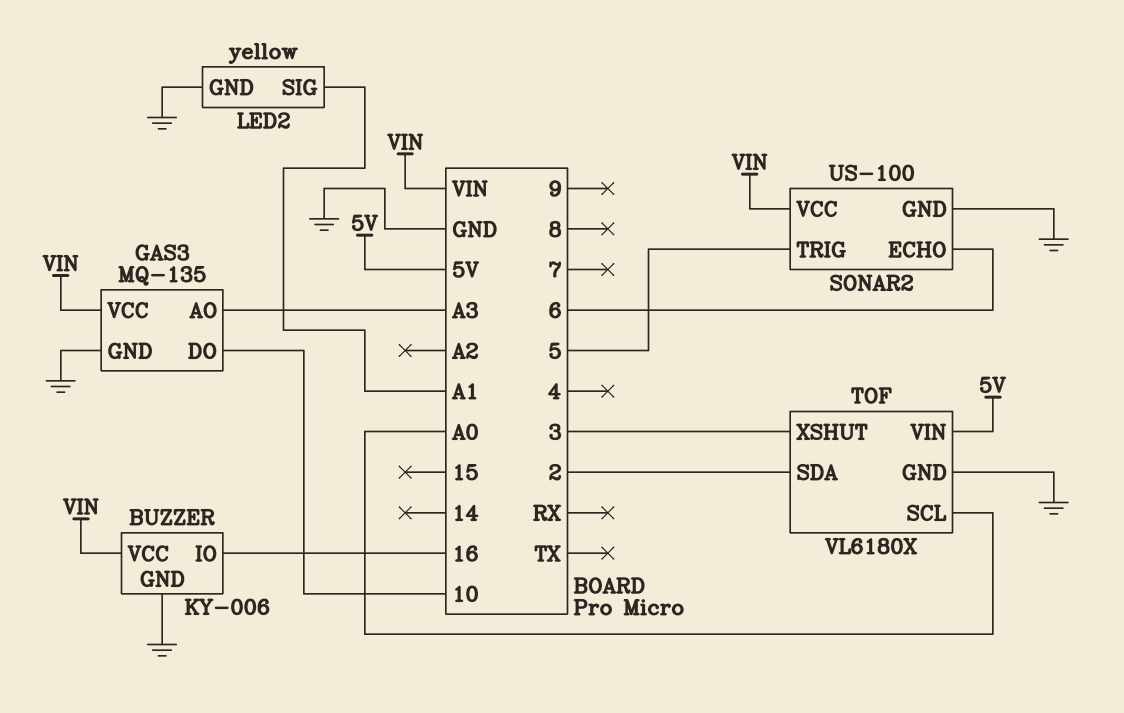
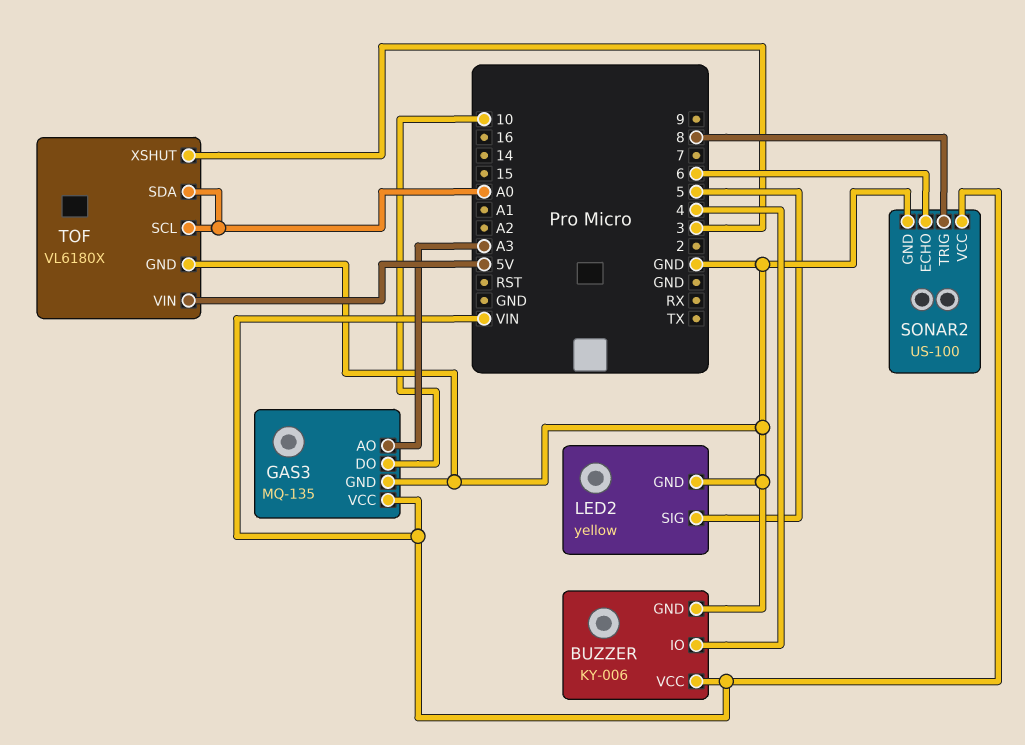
BUZZER pin IO: 16 -> 4
LED2 pin SIG: A1 -> 5
SONAR2 pin TRIG: 5 -> 8
TOF pin SDA: 2 -> A0

